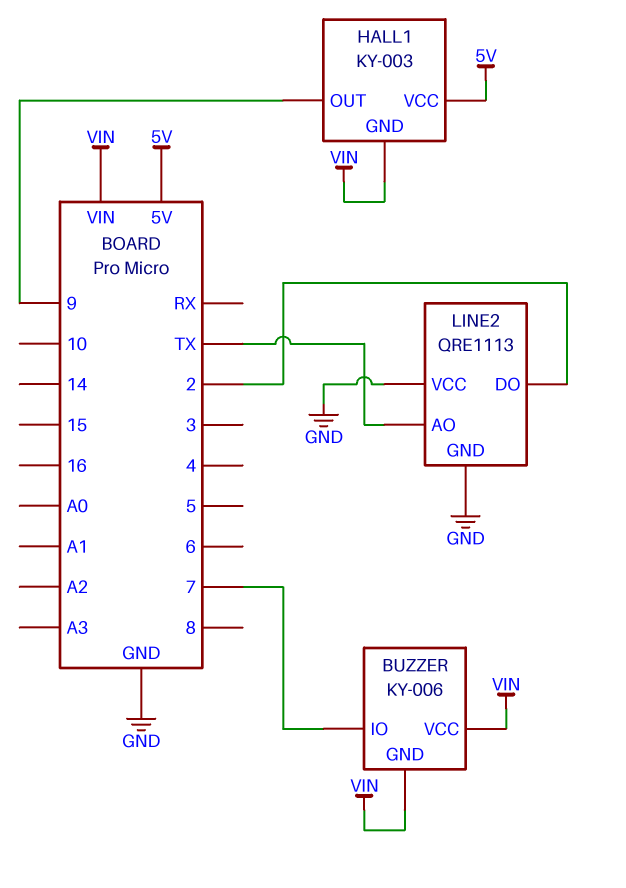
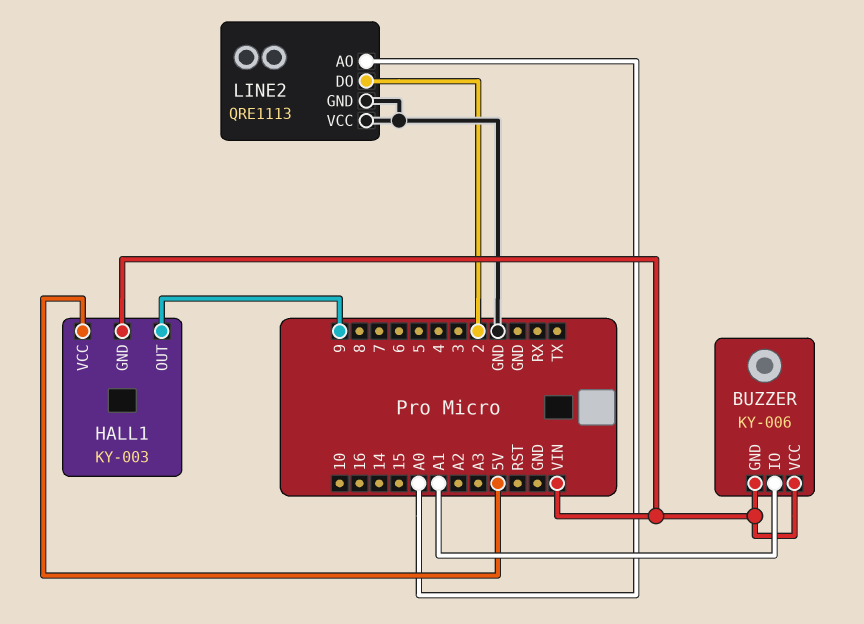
BUZZER pin IO: 7 -> A1
LINE2 pin AO: TX -> A0

